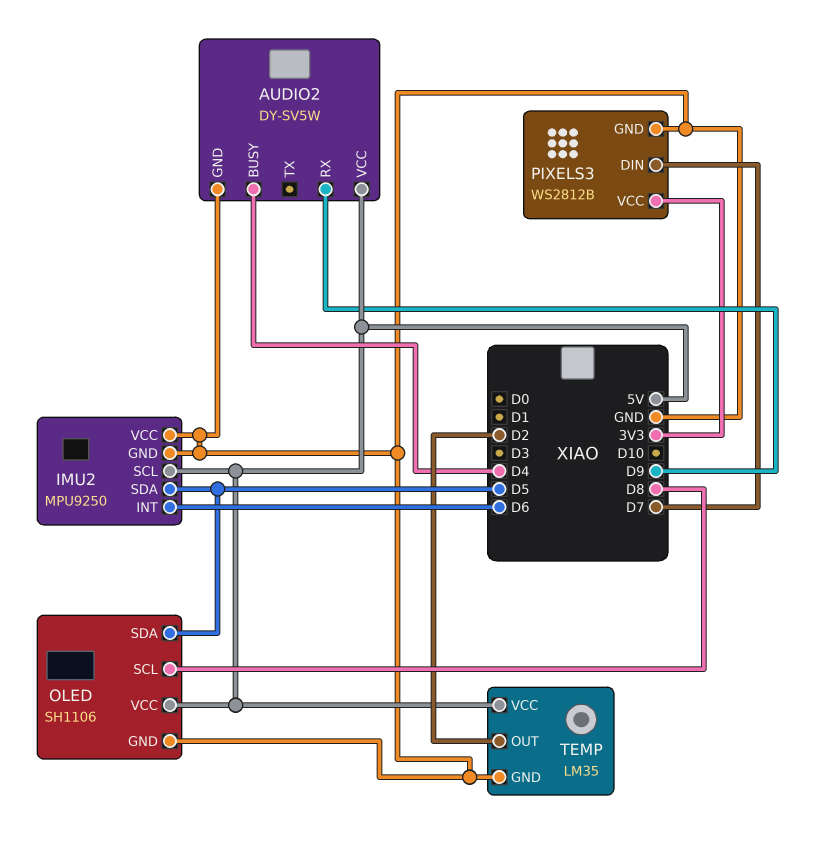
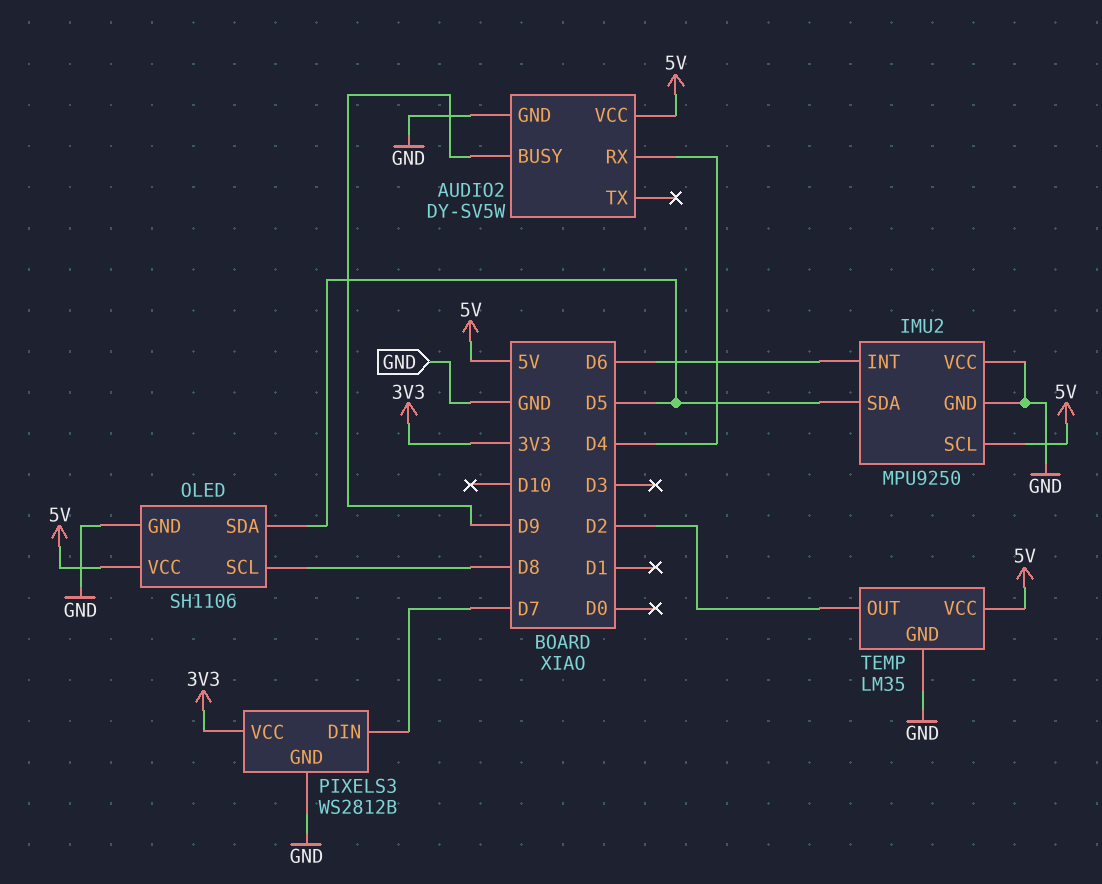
AUDIO2 pin BUSY: D4 -> D9
AUDIO2 pin RX: D9 -> D4

